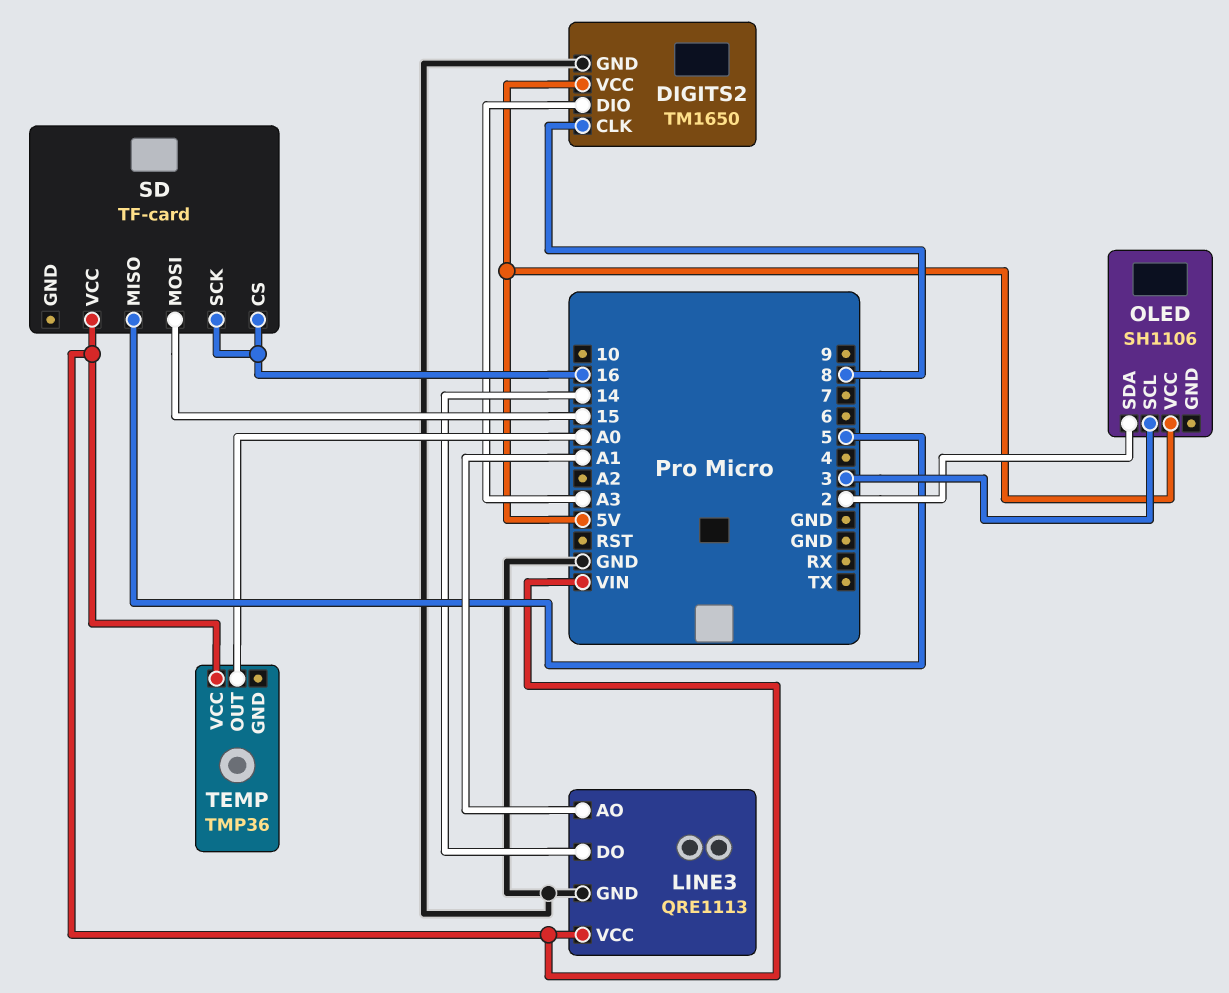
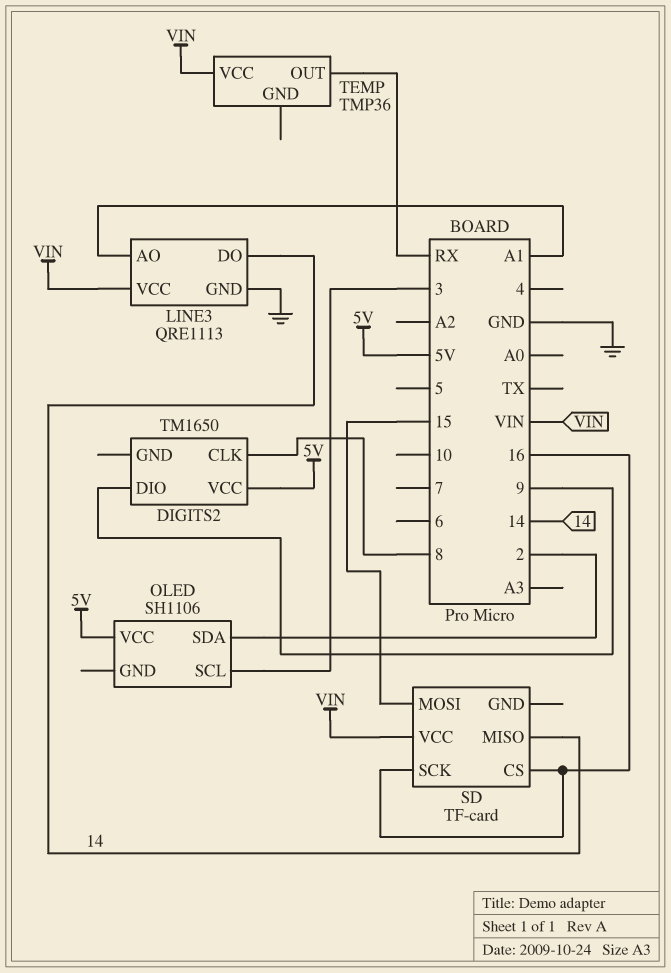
DIGITS2 pin DIO: A3 -> 9
DIGITS2 pin GND: GND -> none
SD pin MISO: 5 -> 14
TEMP pin OUT: A0 -> RX

